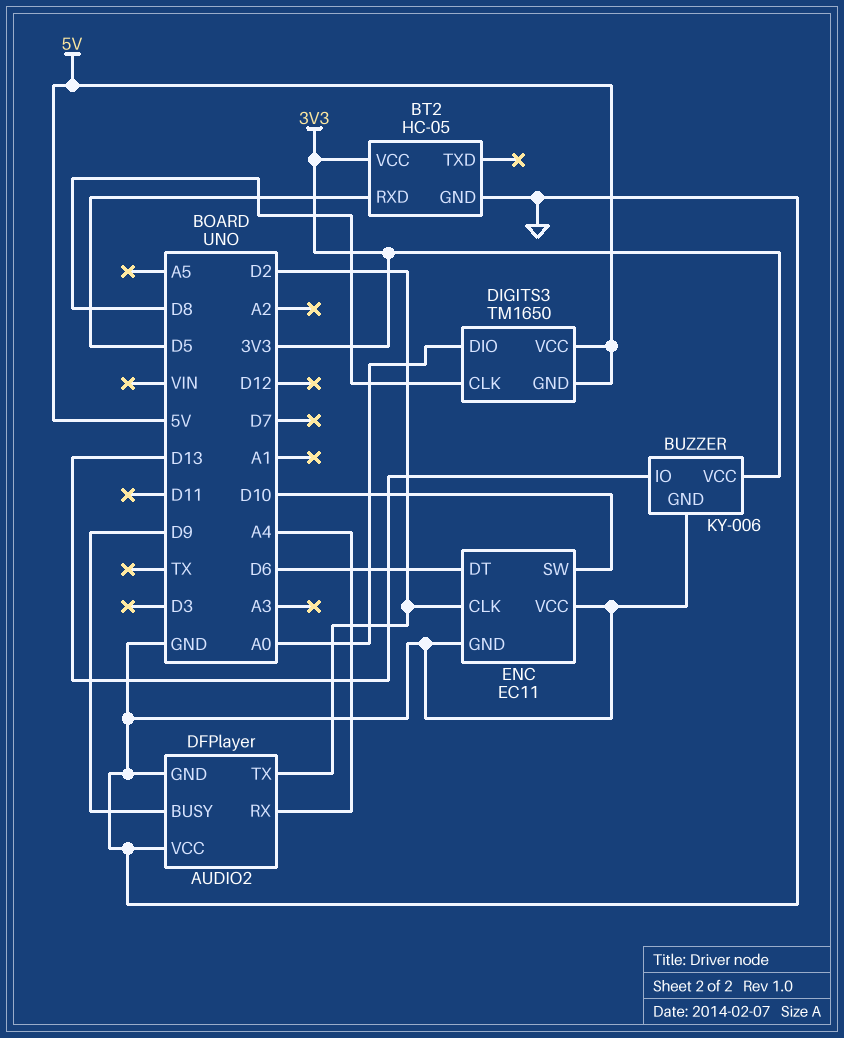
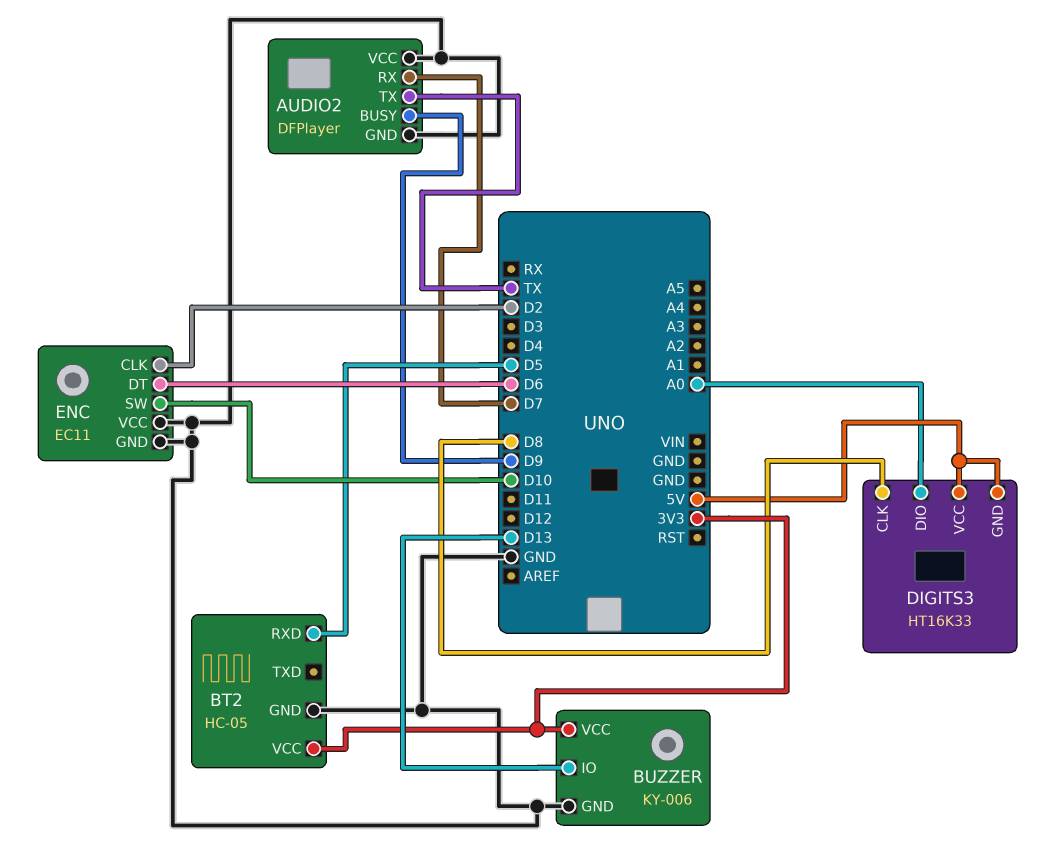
AUDIO2 pin RX: A4 -> D7
AUDIO2 pin TX: D2 -> TX
DIGITS3: TM1650 -> HT16K33

